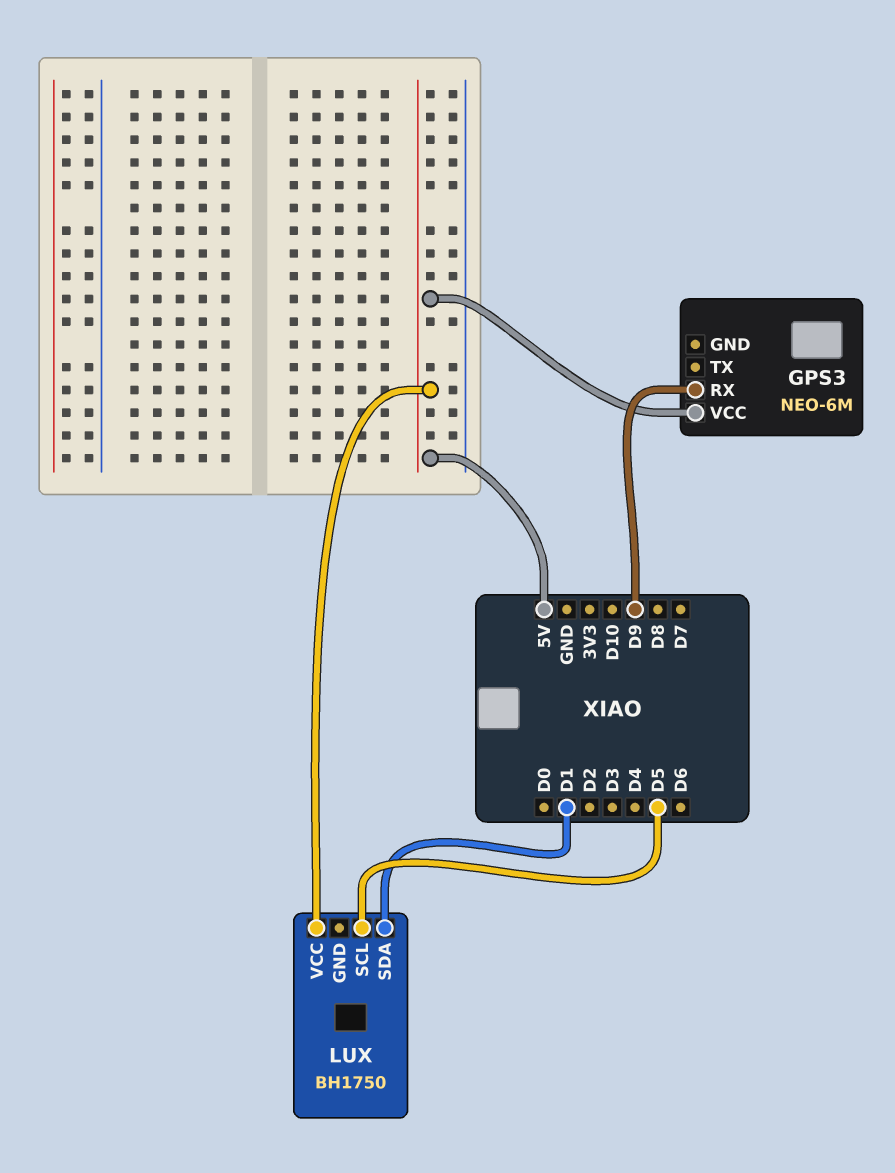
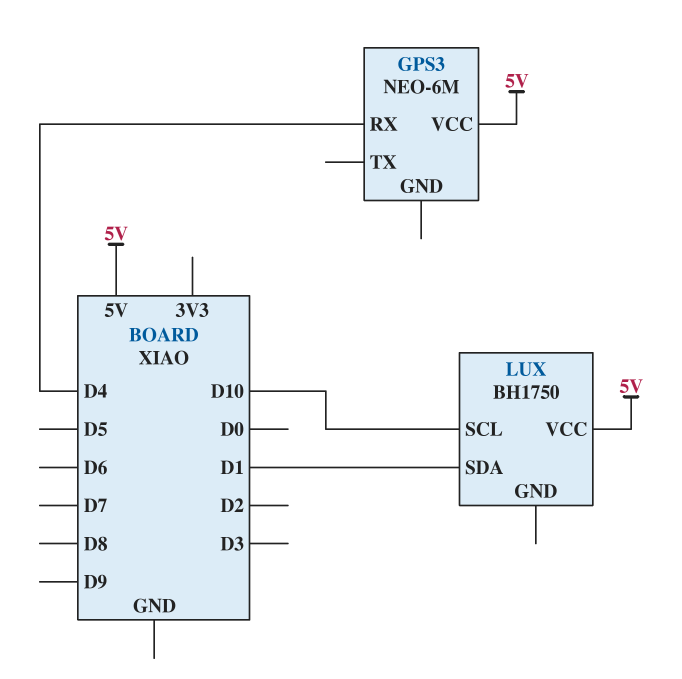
GPS3 pin RX: D9 -> D4
LUX pin SCL: D5 -> D10

